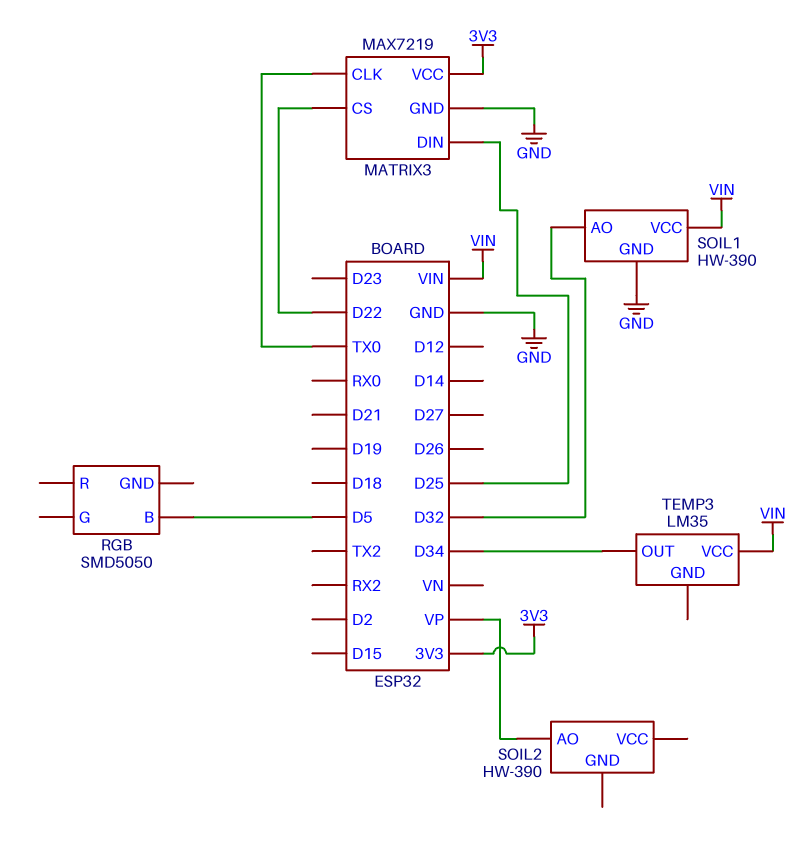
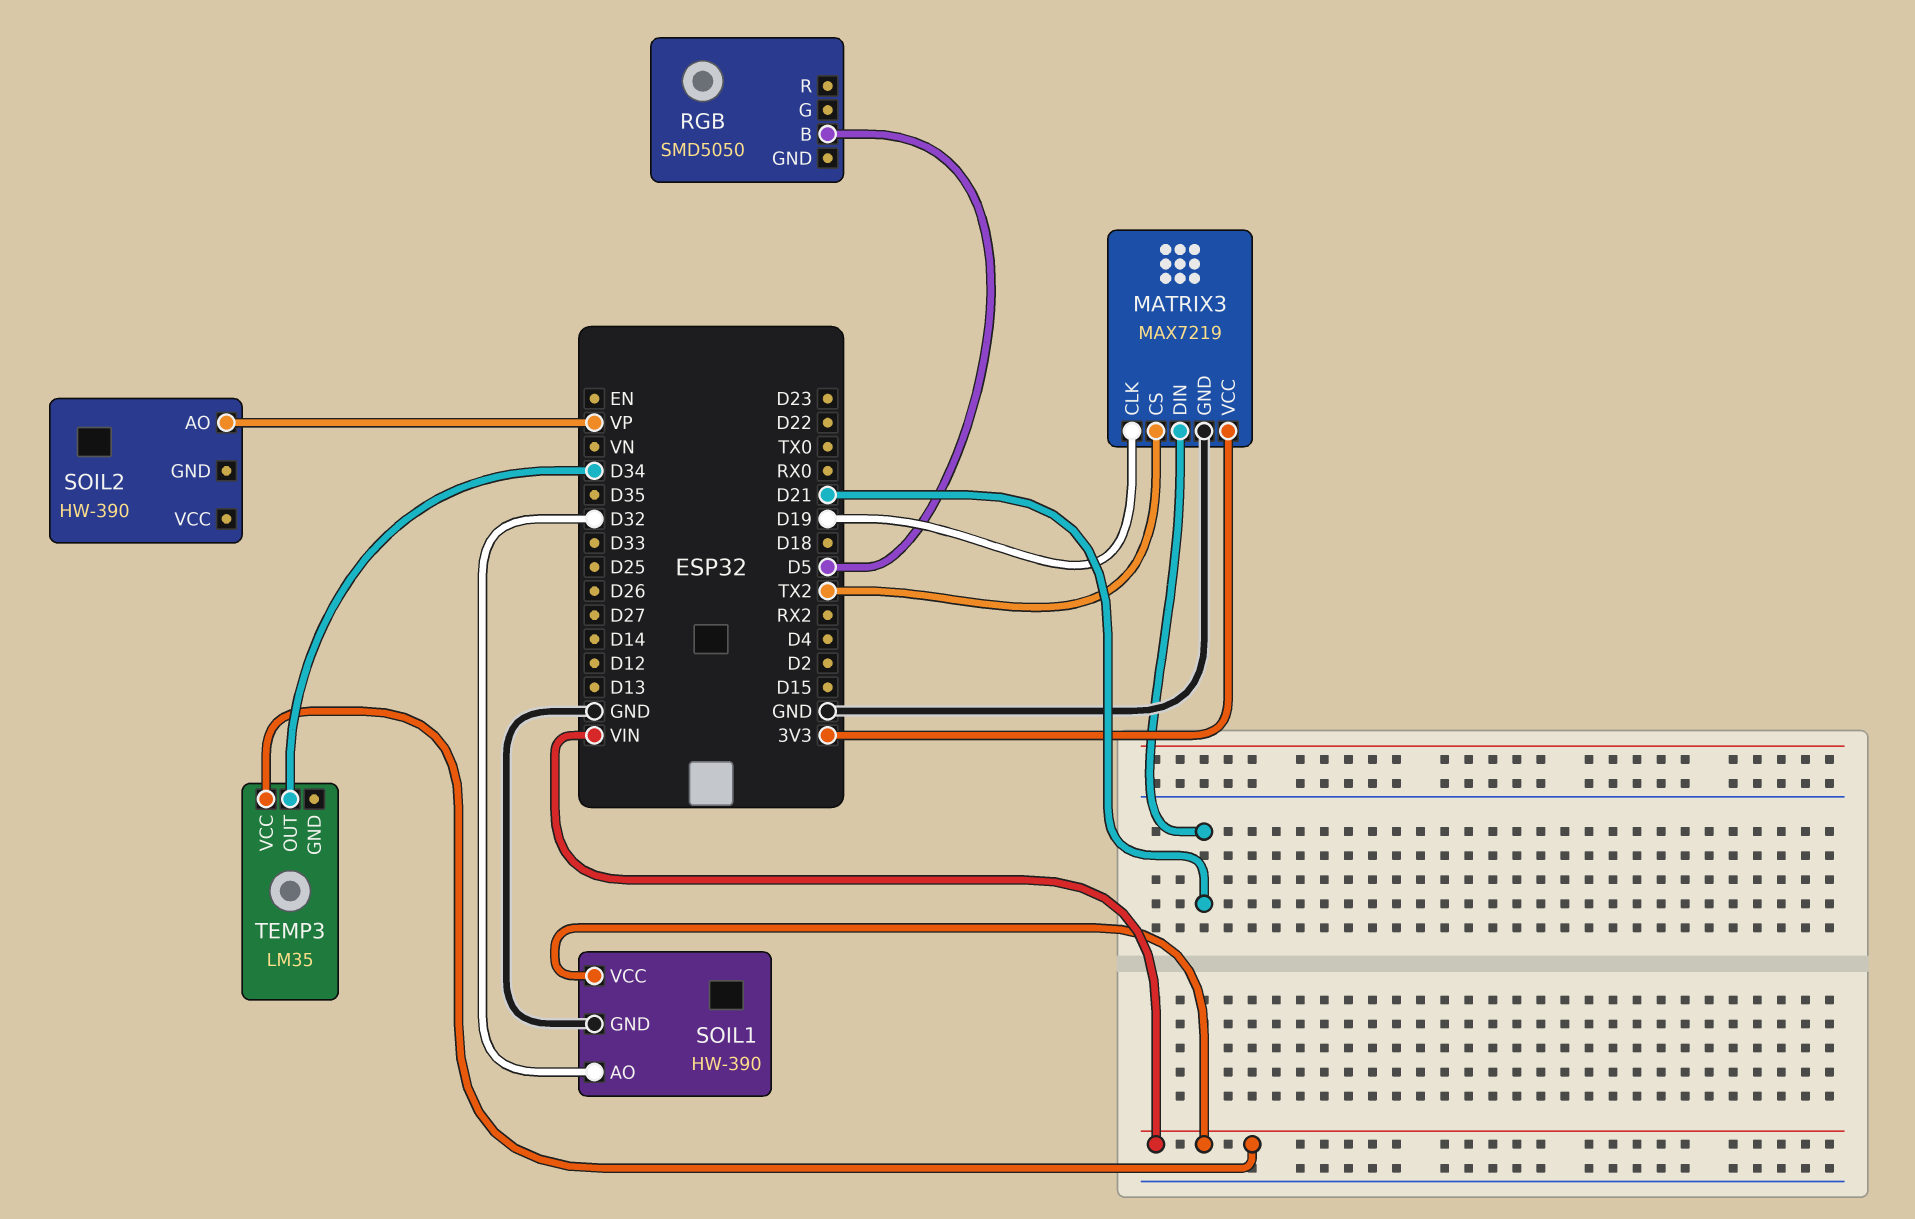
MATRIX3 pin CLK: TX0 -> D19
MATRIX3 pin CS: D22 -> TX2
MATRIX3 pin DIN: D25 -> D21

